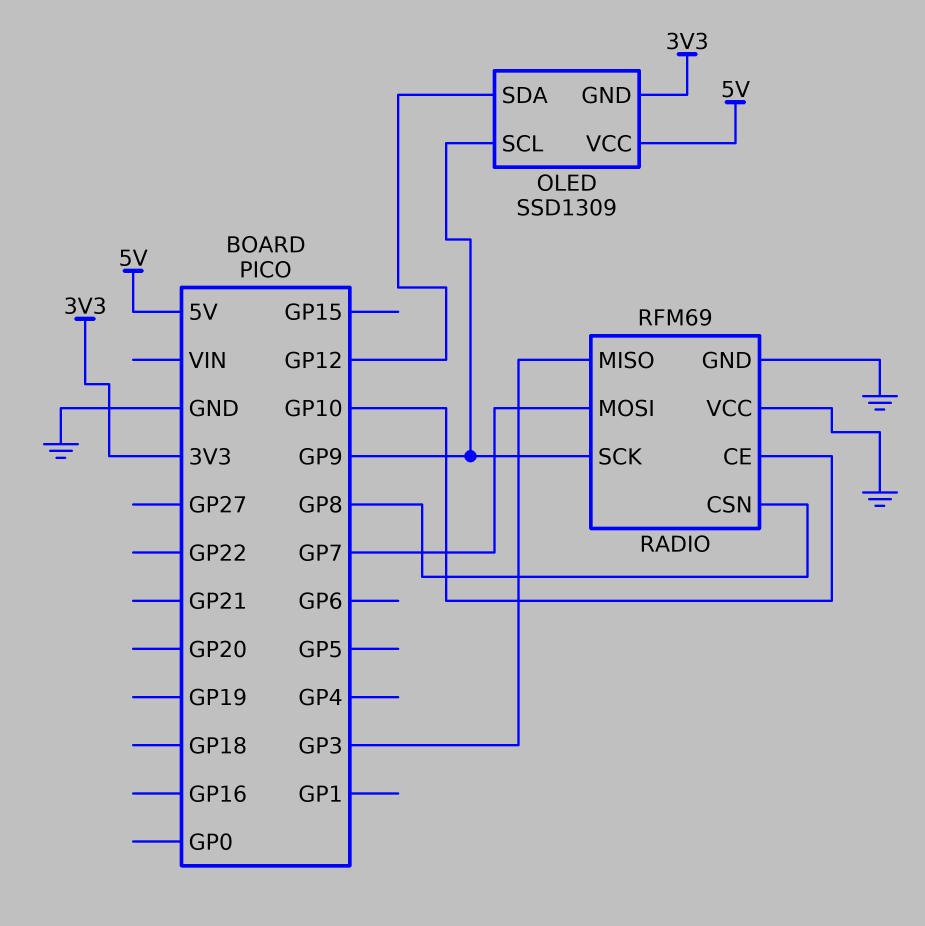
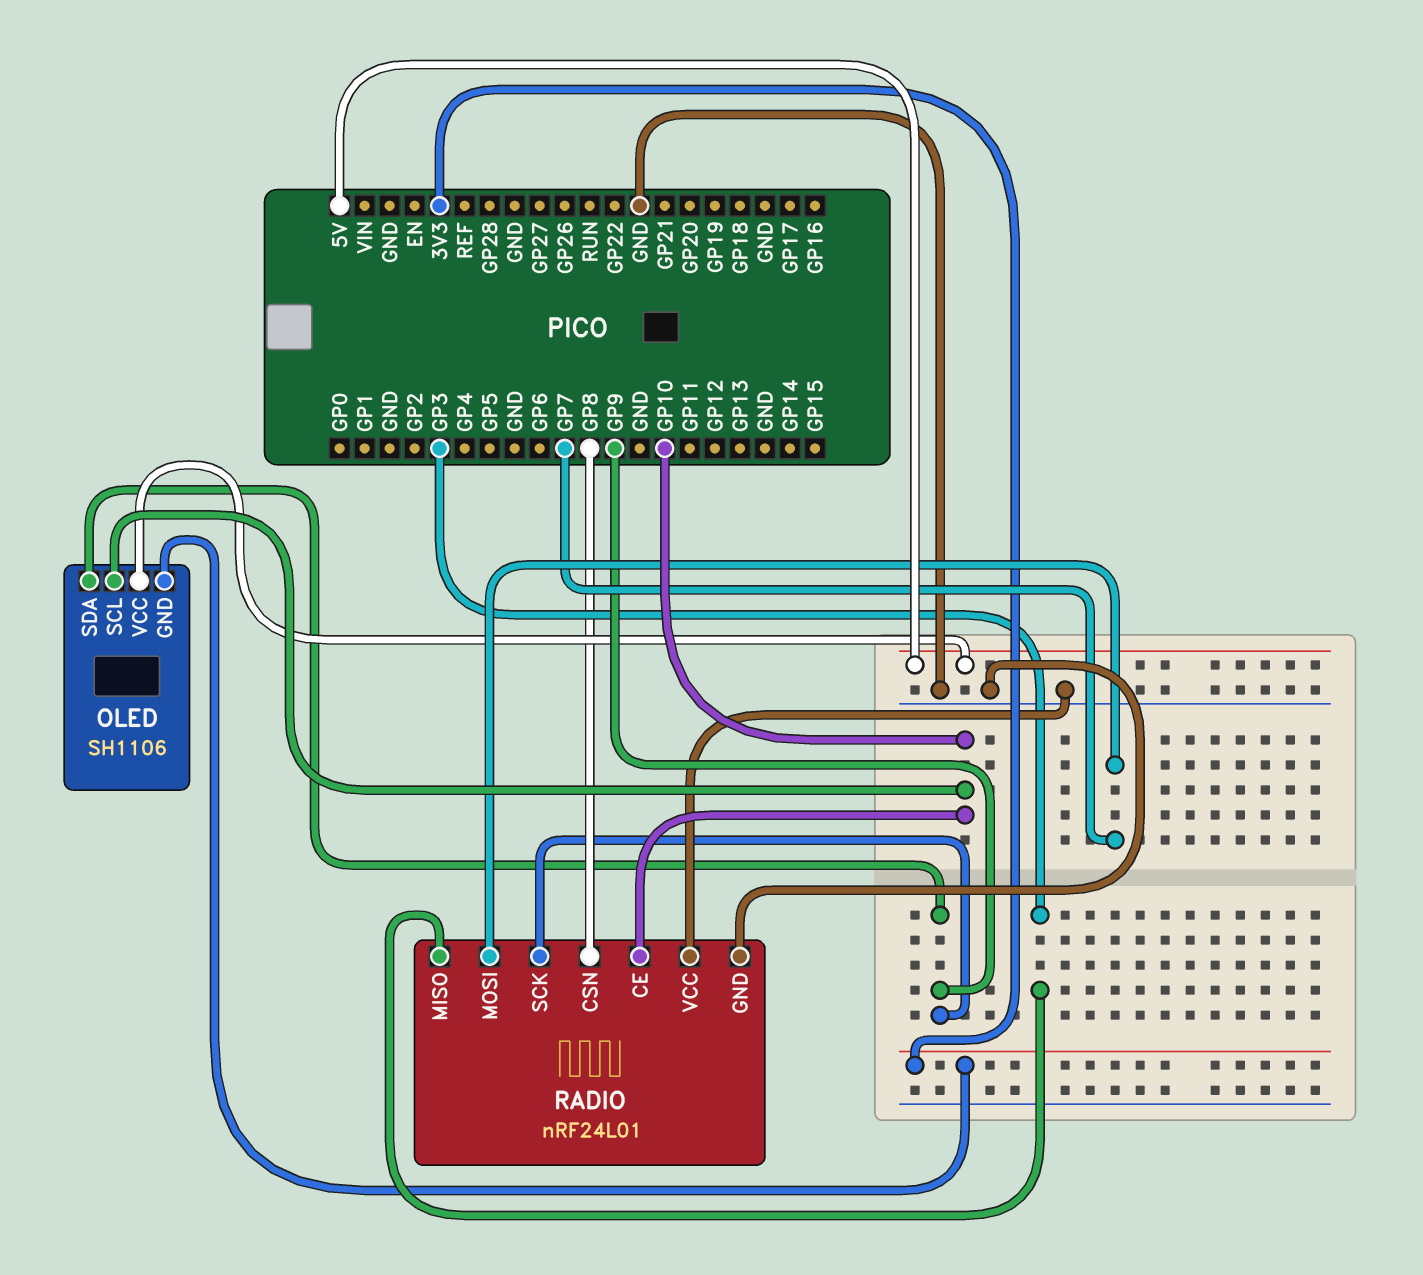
OLED: SSD1309 -> SH1106
OLED pin SCL: GP9 -> GP10
OLED pin SDA: GP12 -> GP9
RADIO: RFM69 -> nRF24L01

